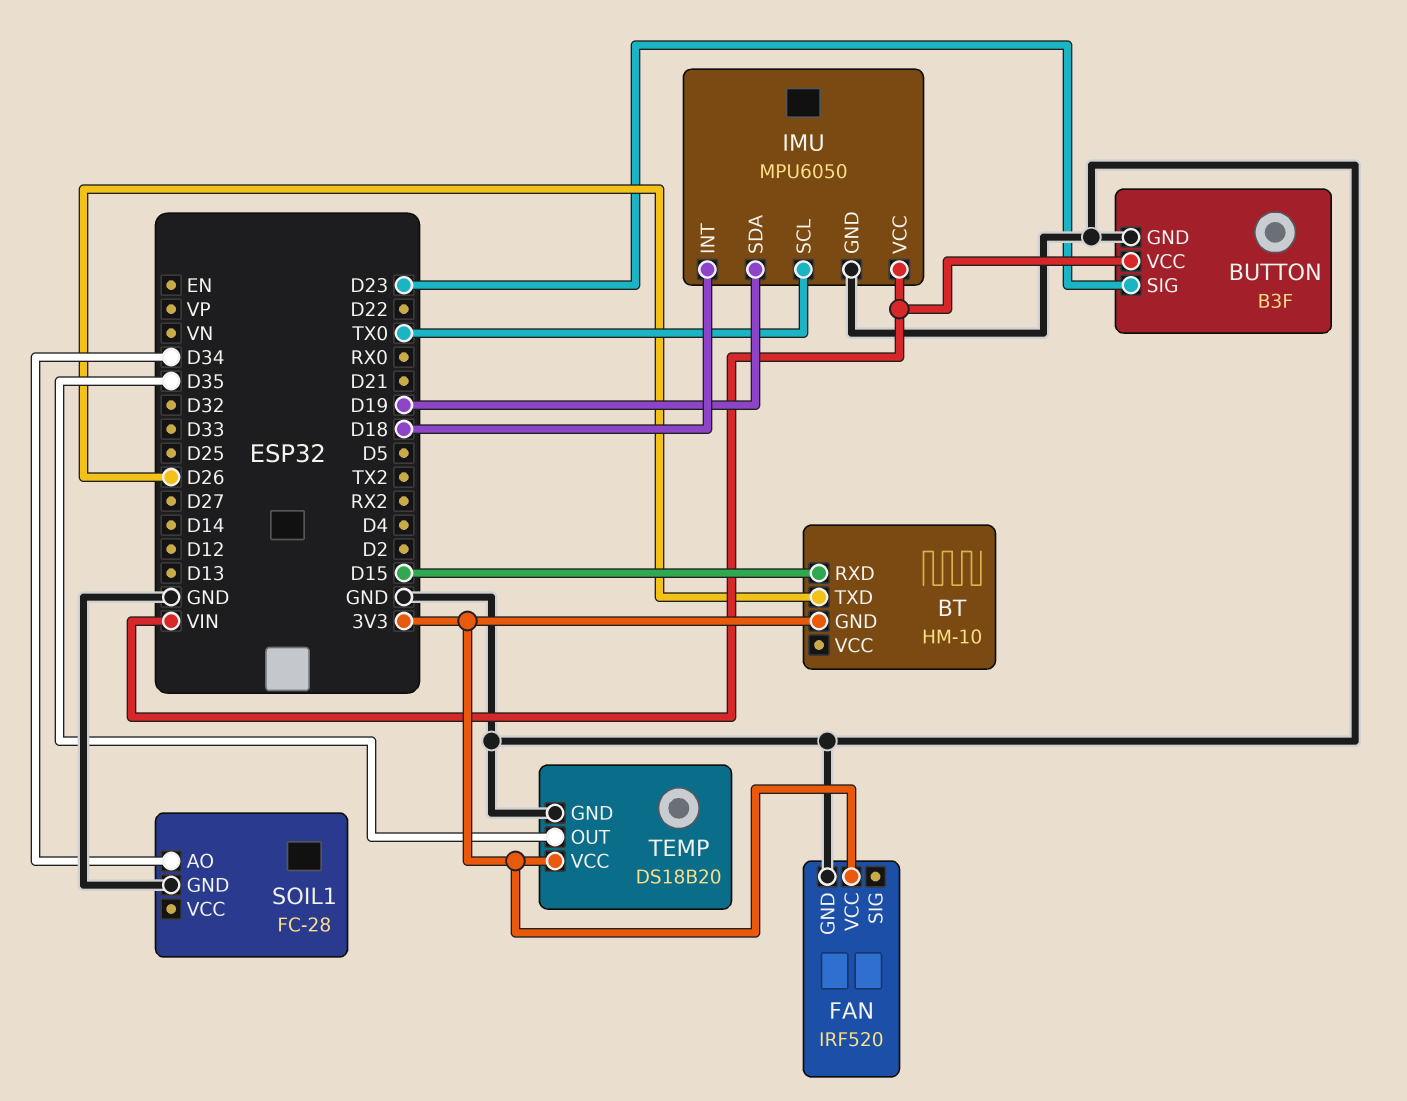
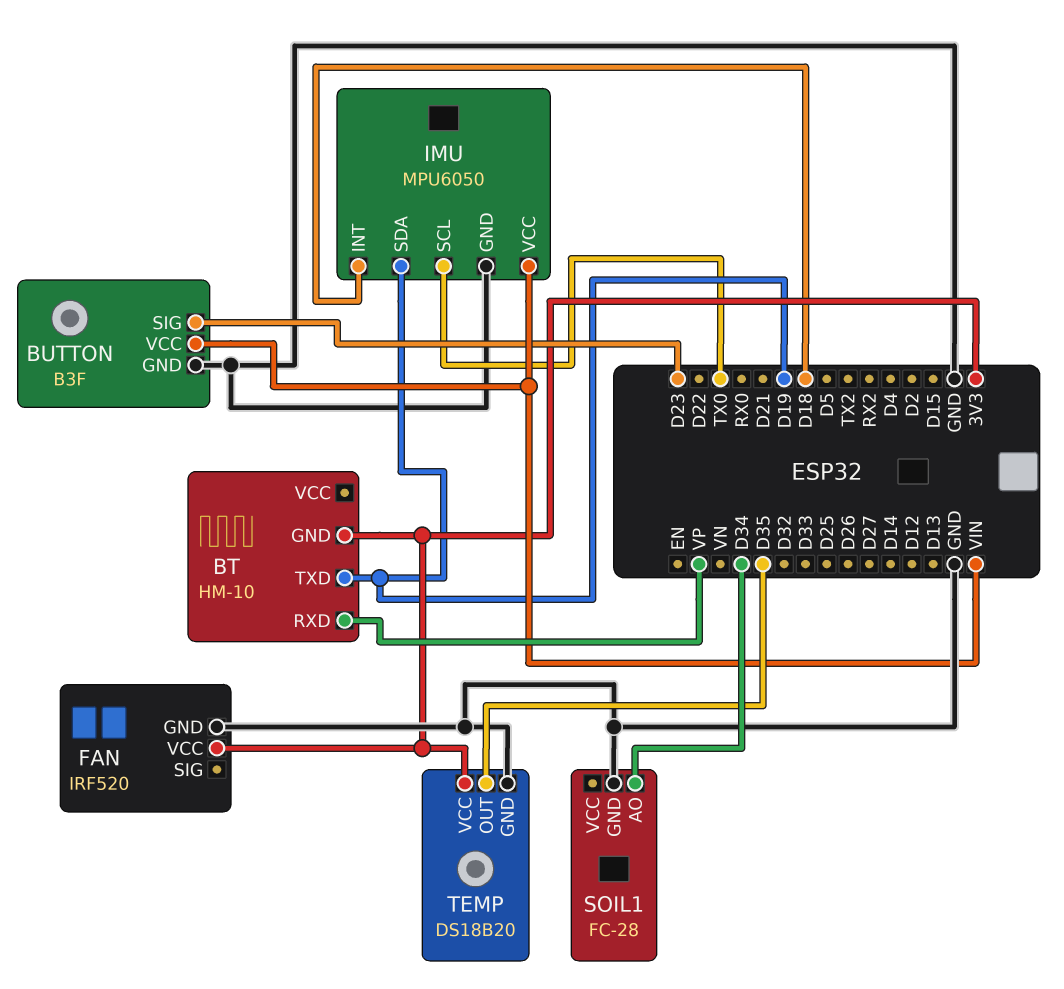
BT pin RXD: D15 -> VP
BT pin TXD: D26 -> D19

